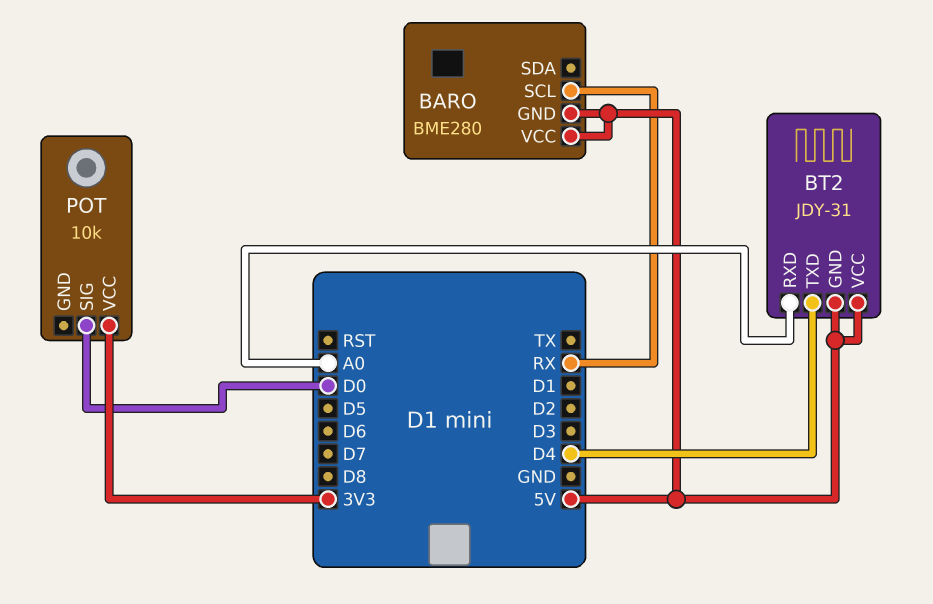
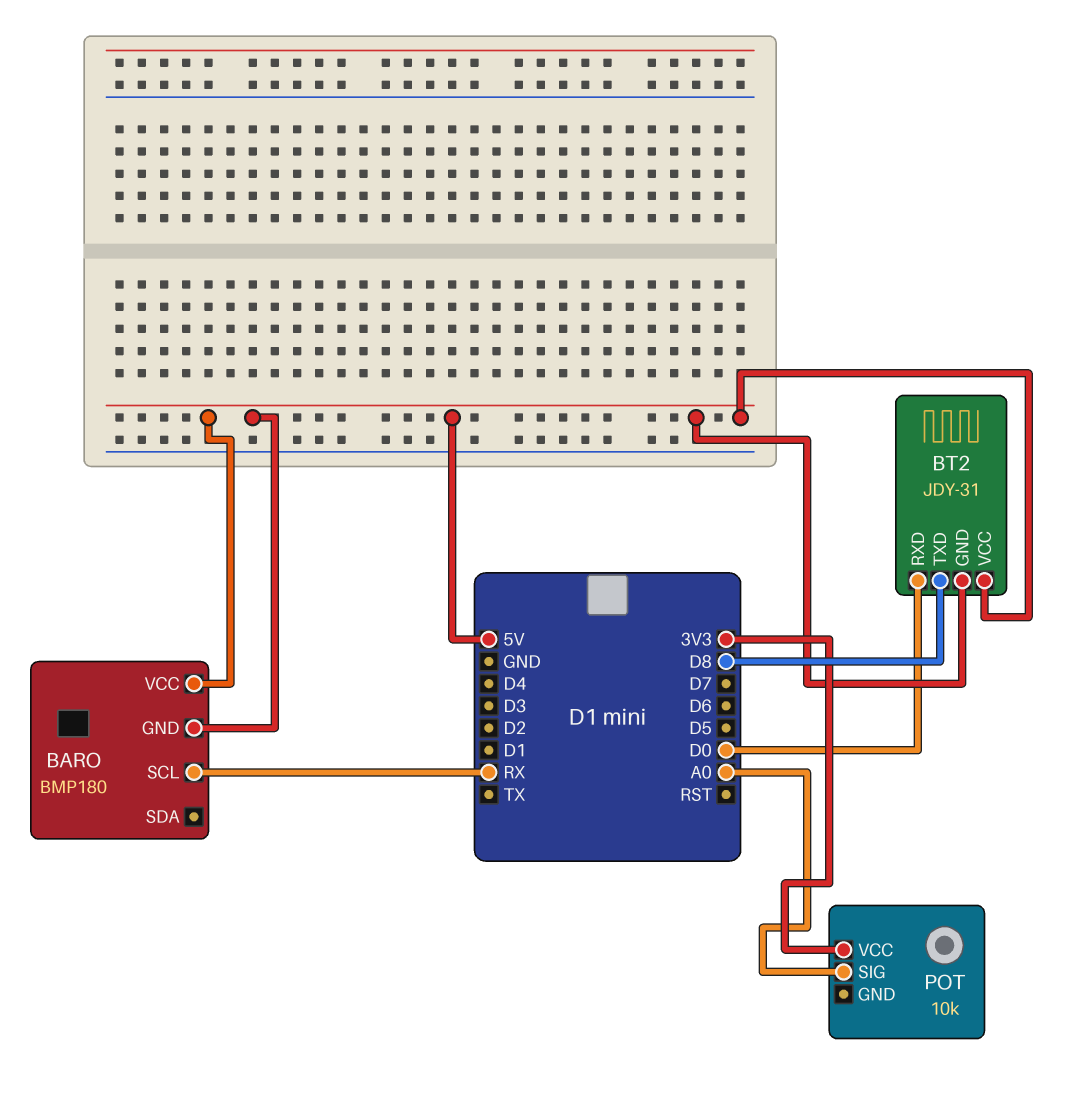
BARO: BME280 -> BMP180
BT2 pin RXD: A0 -> D0
BT2 pin TXD: D4 -> D8
POT pin SIG: D0 -> A0

